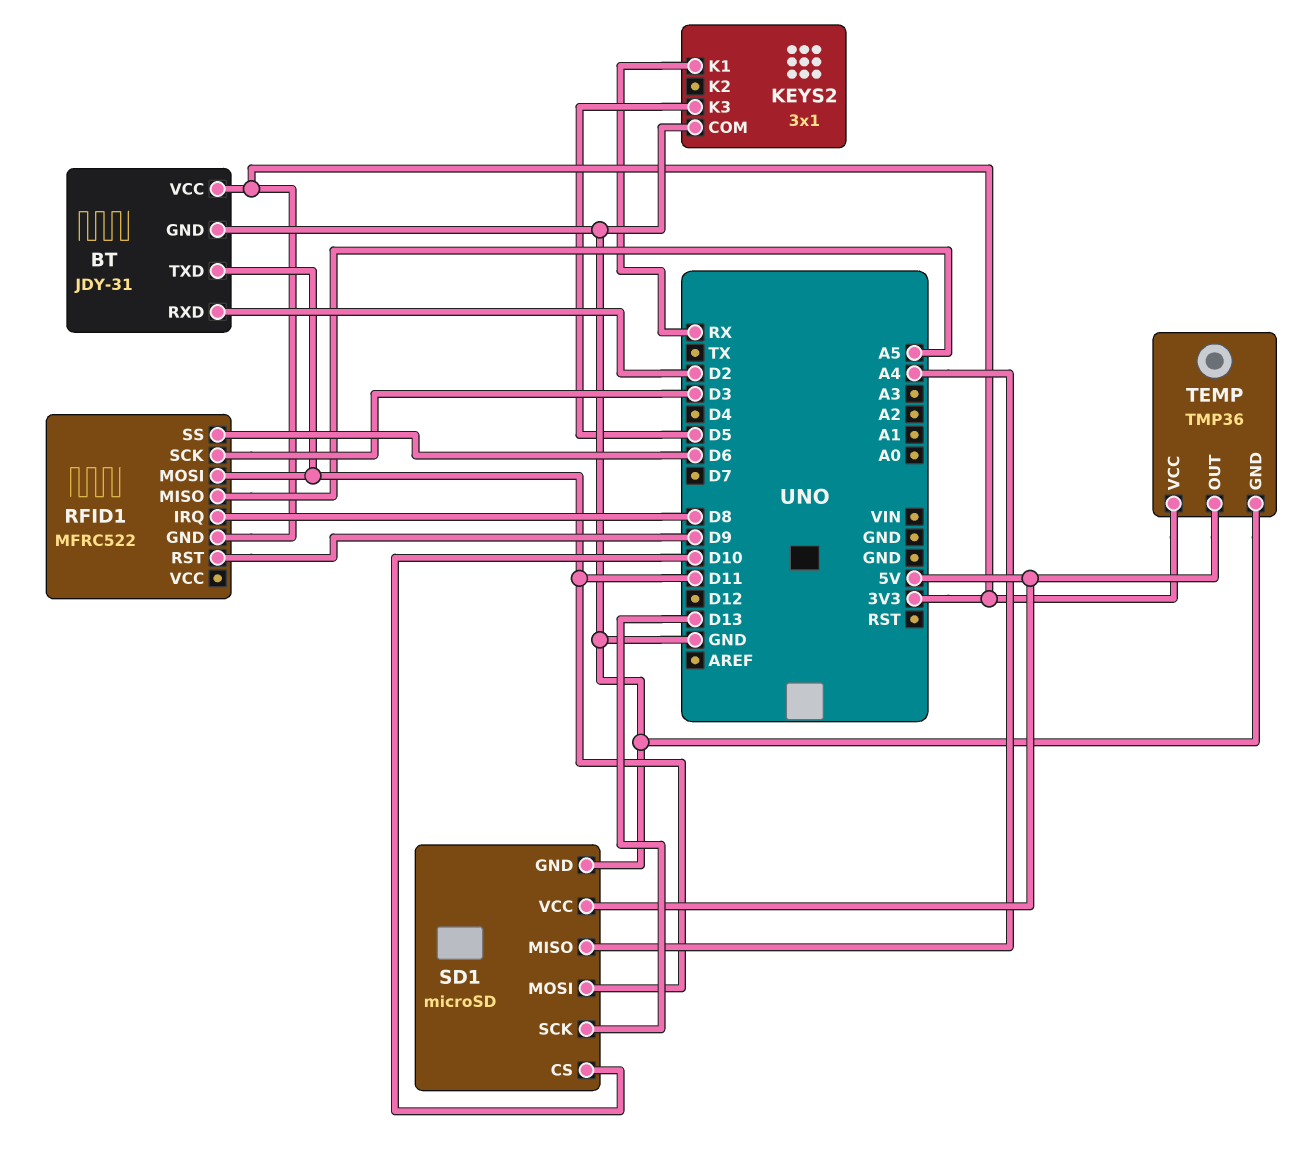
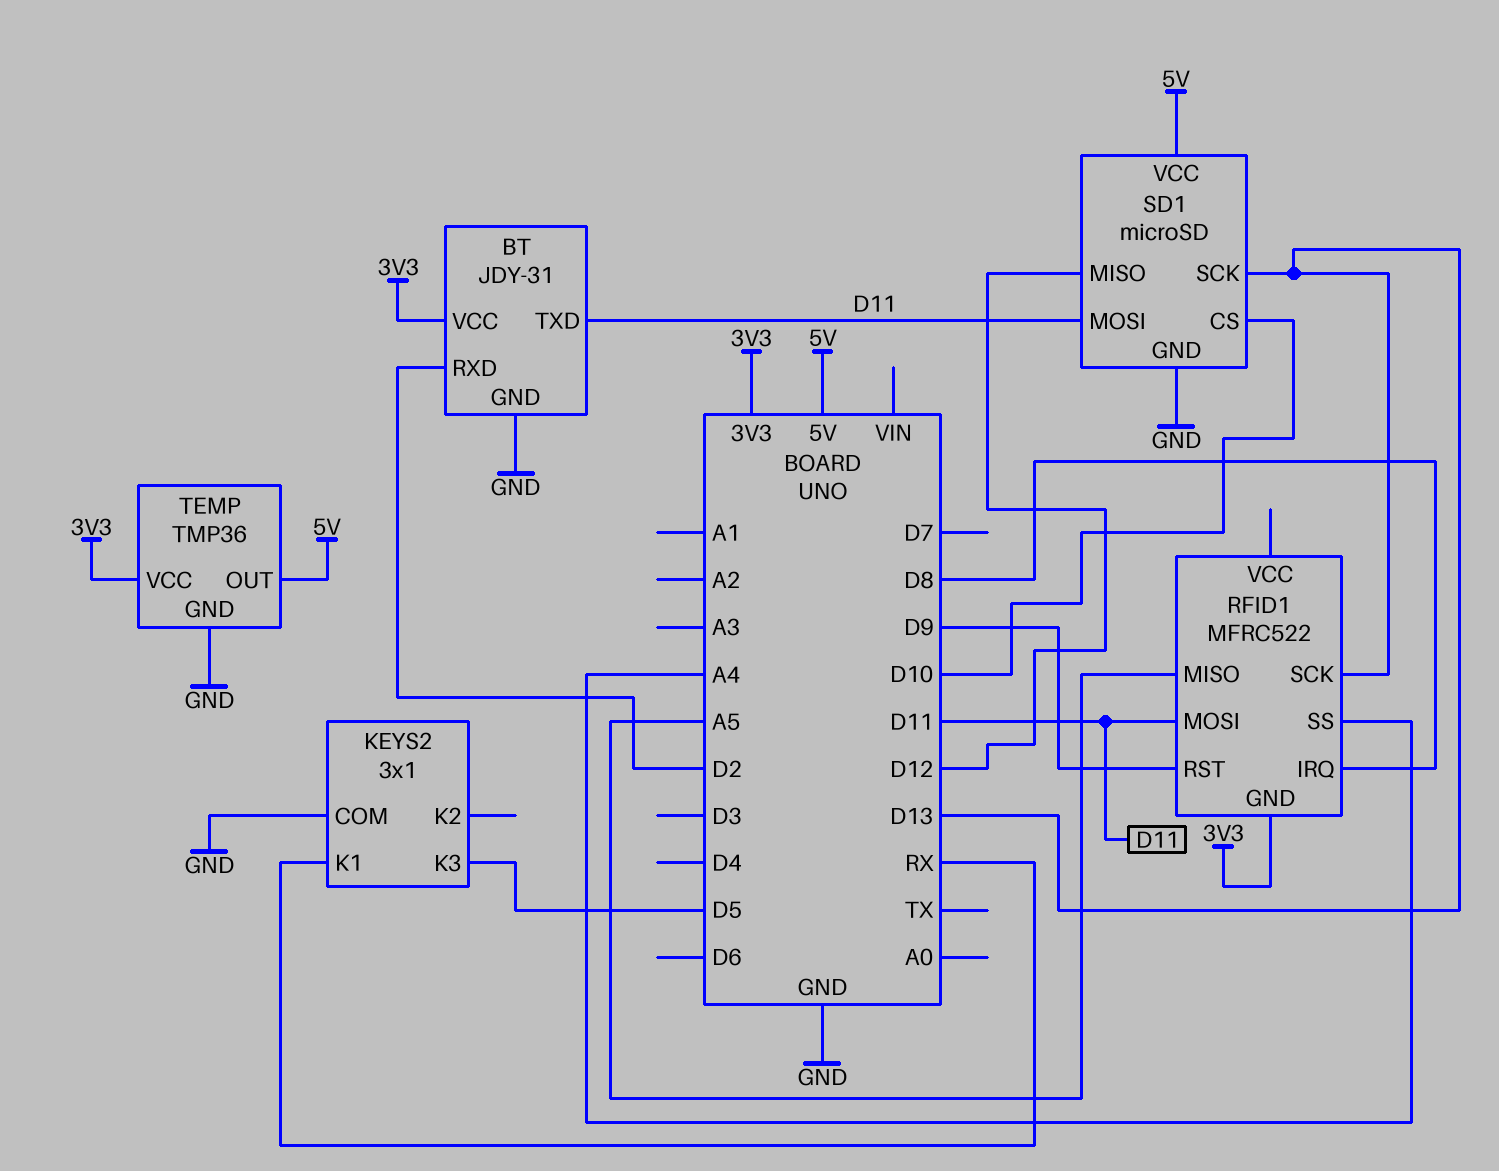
RFID1 pin SCK: D3 -> D13
RFID1 pin SS: D6 -> A4
SD1 pin MISO: A4 -> D12

